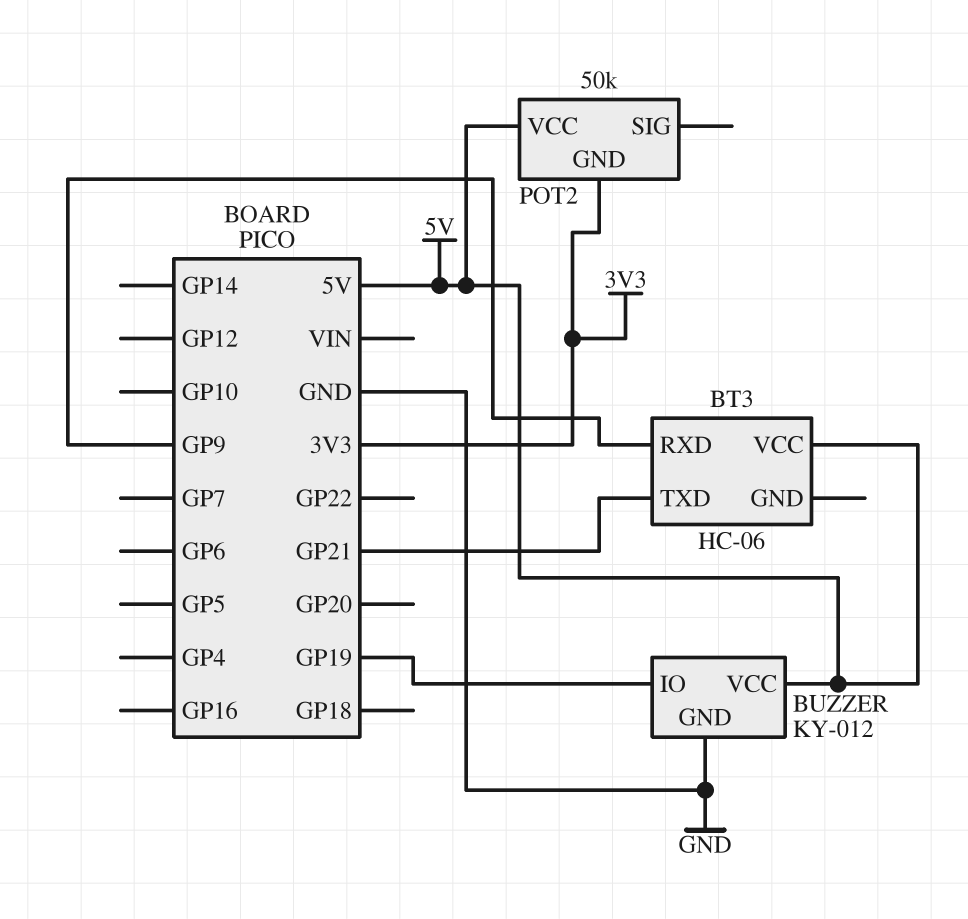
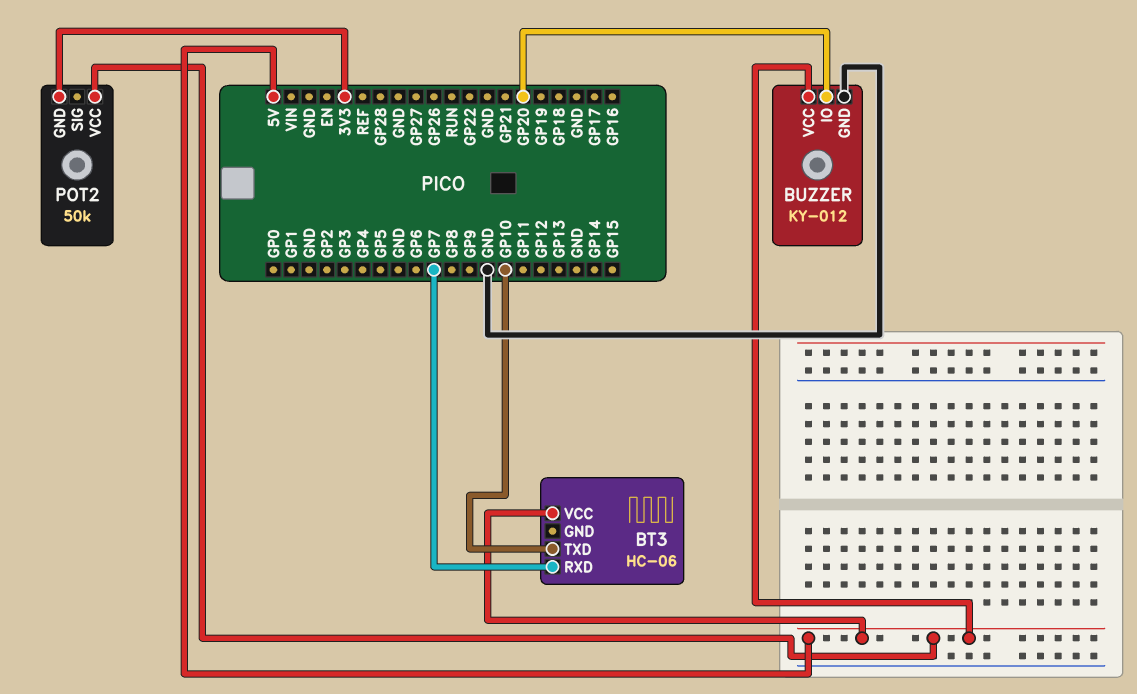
BT3 pin RXD: GP9 -> GP7
BT3 pin TXD: GP21 -> GP10
BUZZER pin IO: GP19 -> GP20

